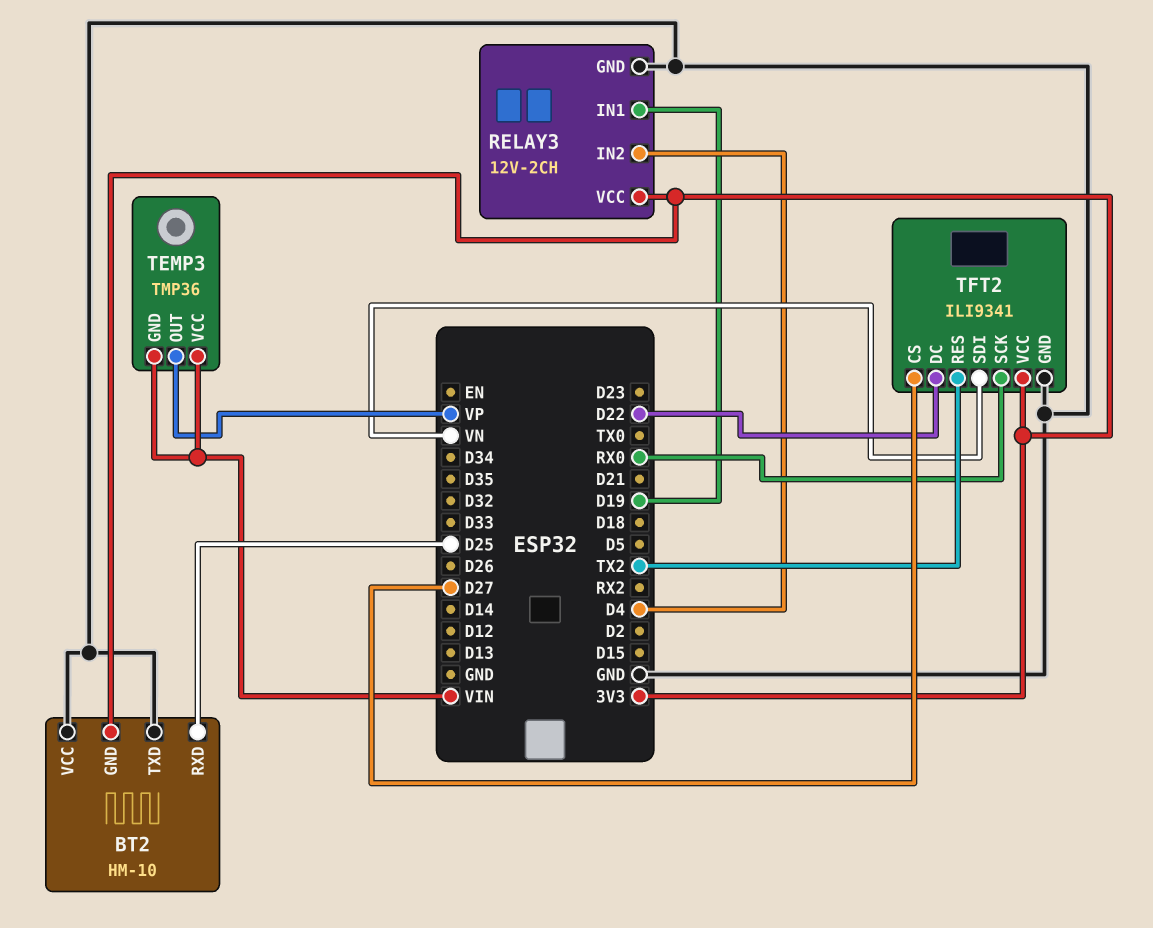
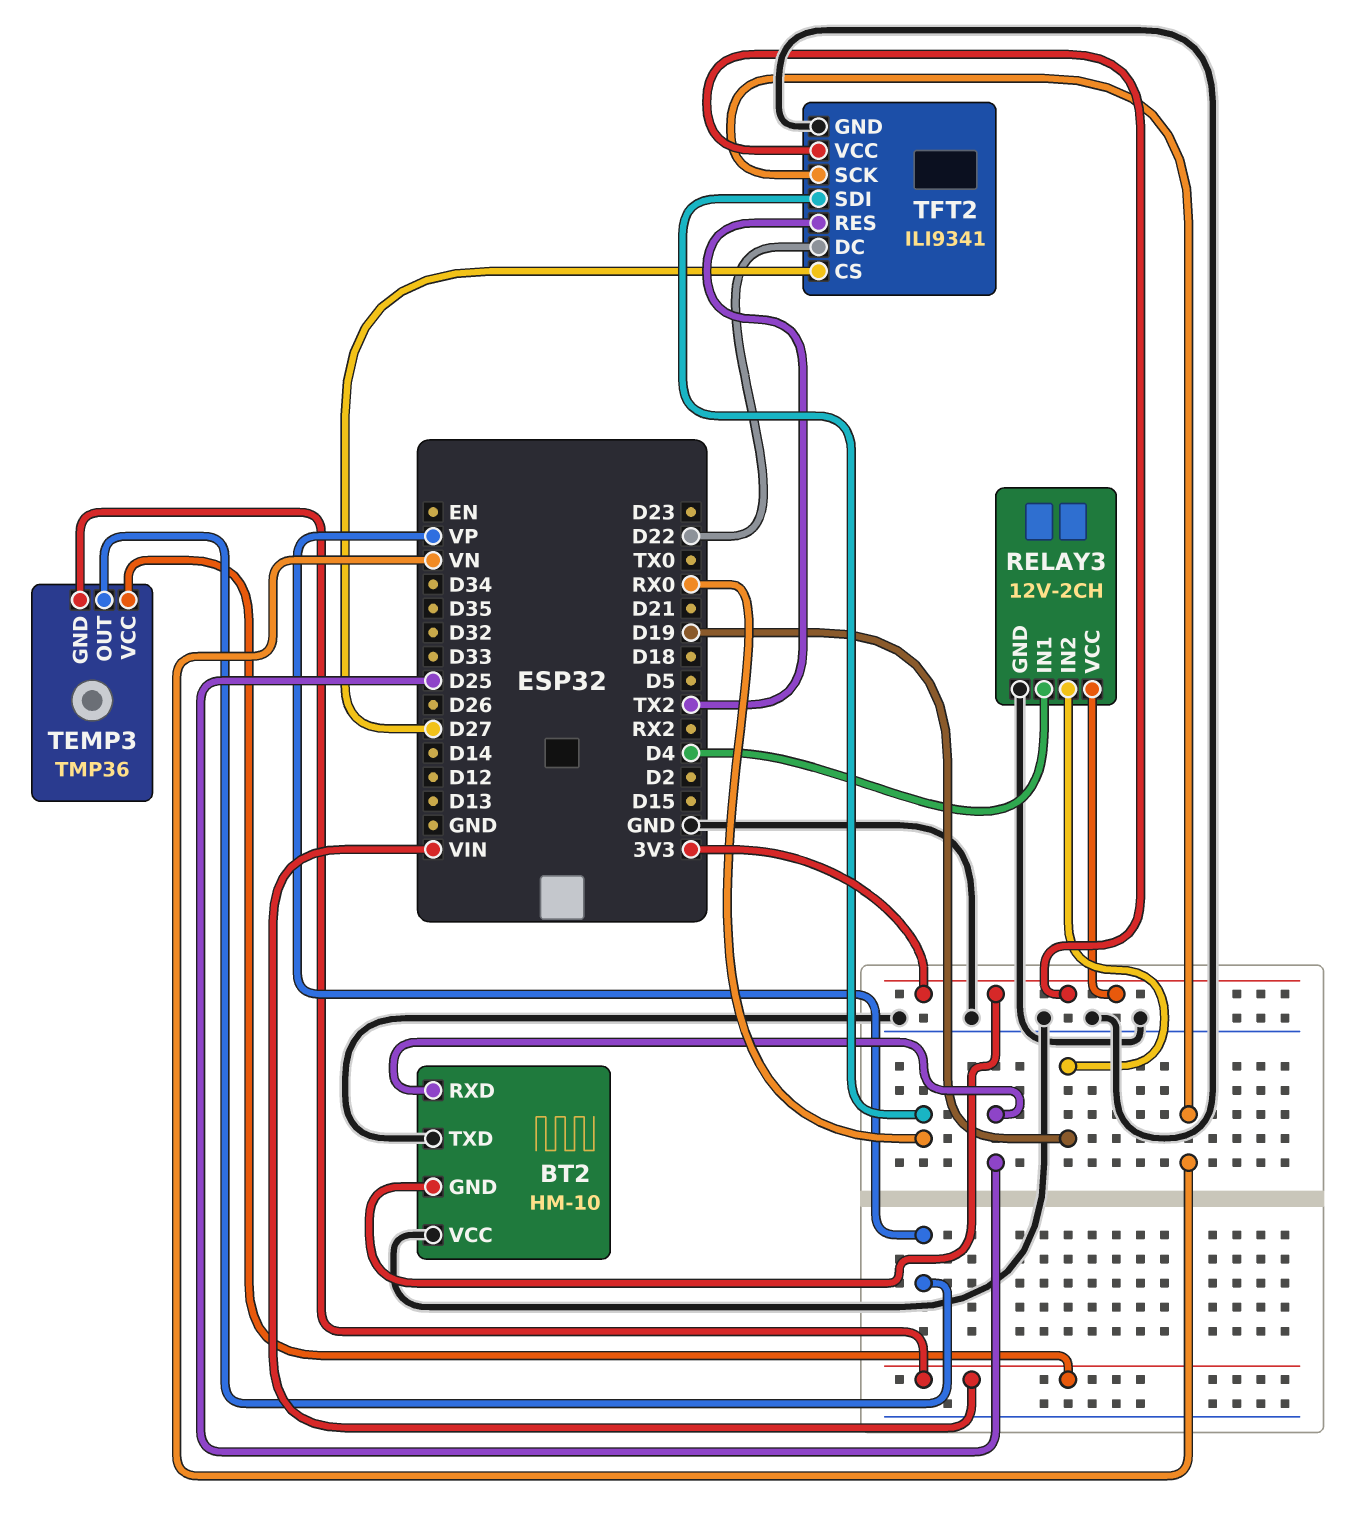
RELAY3 pin IN1: D19 -> D4
RELAY3 pin IN2: D4 -> D19
TFT2 pin SCK: RX0 -> VN
TFT2 pin SDI: VN -> RX0

